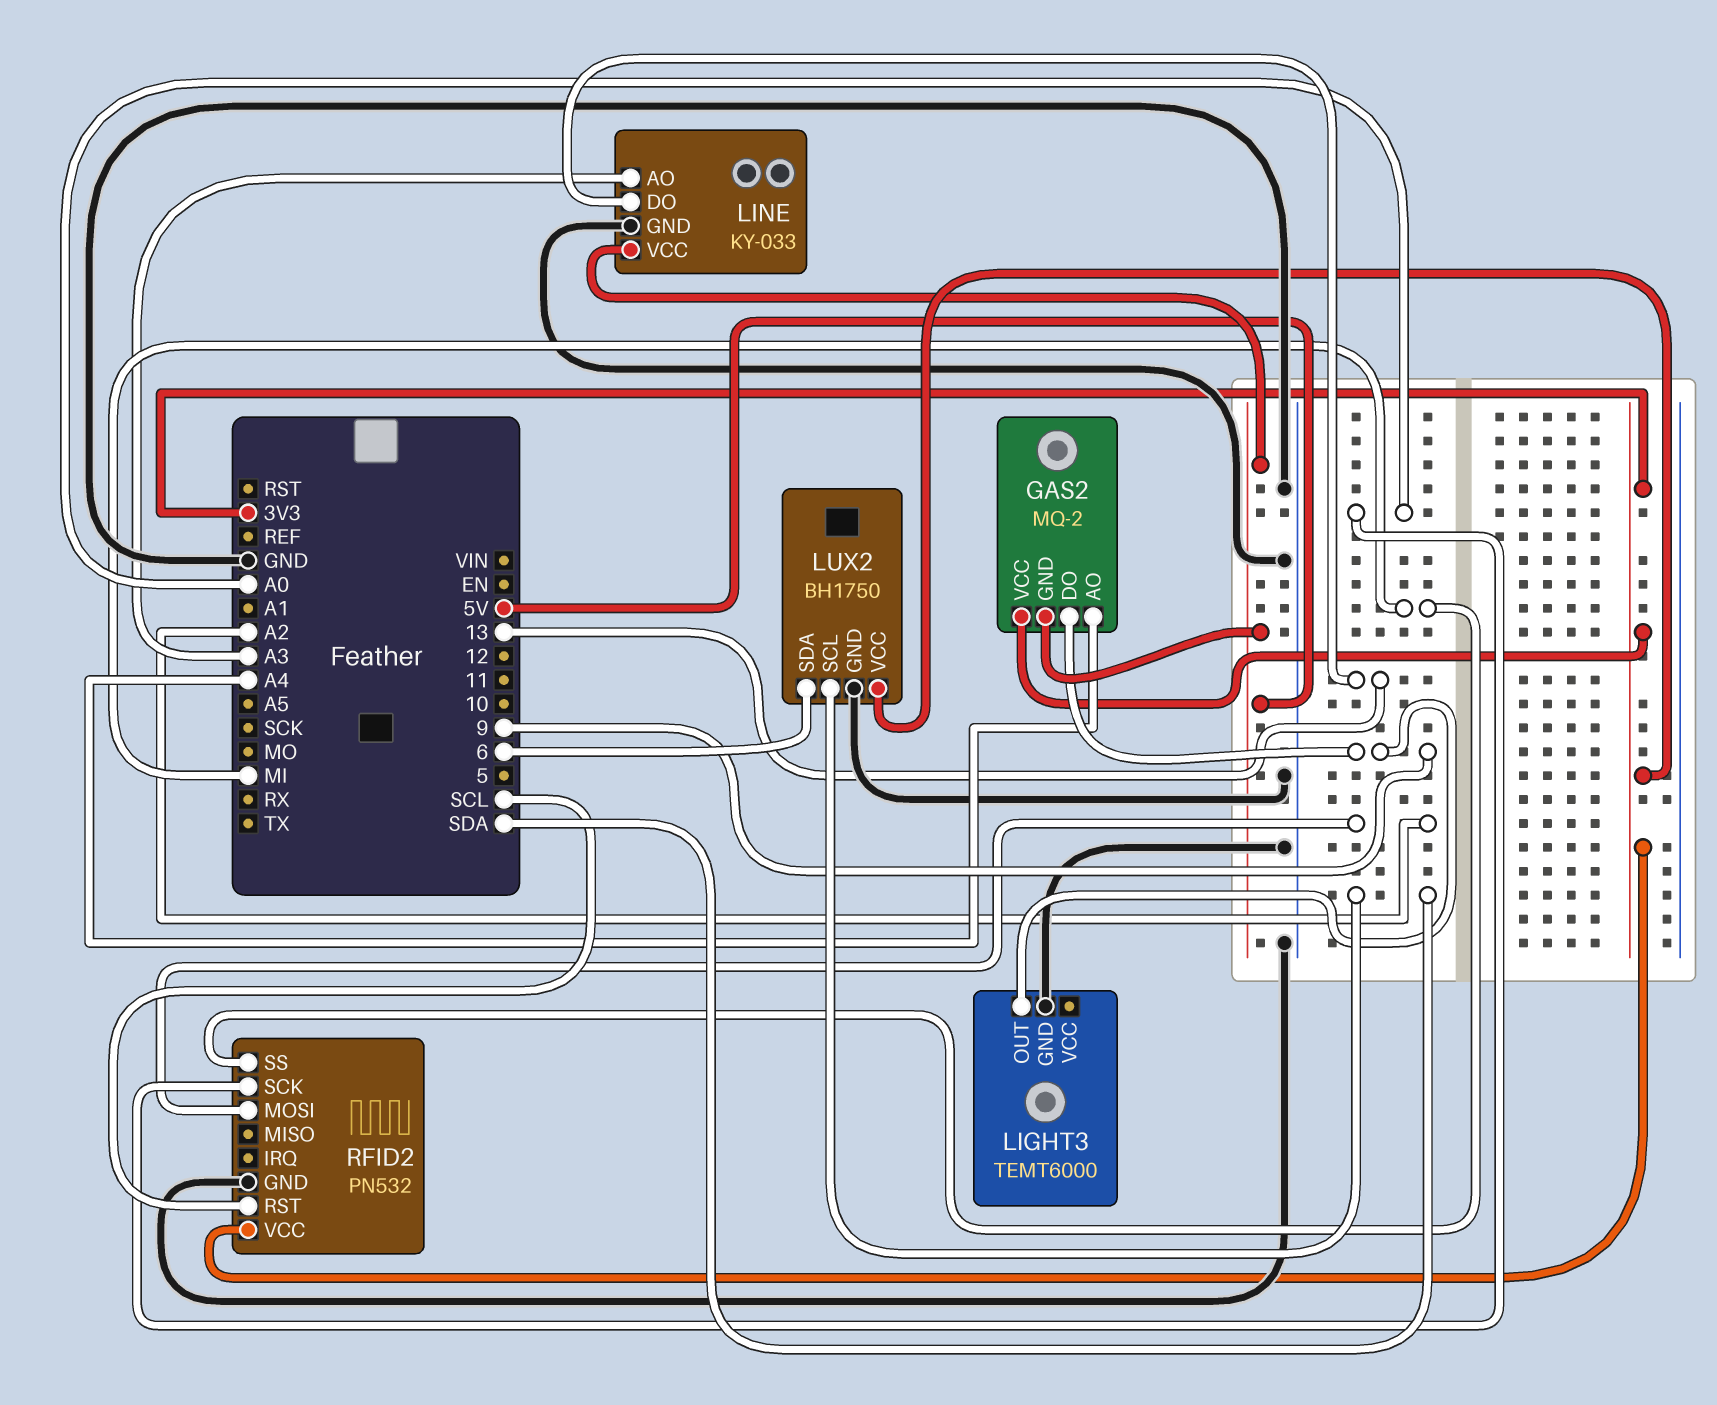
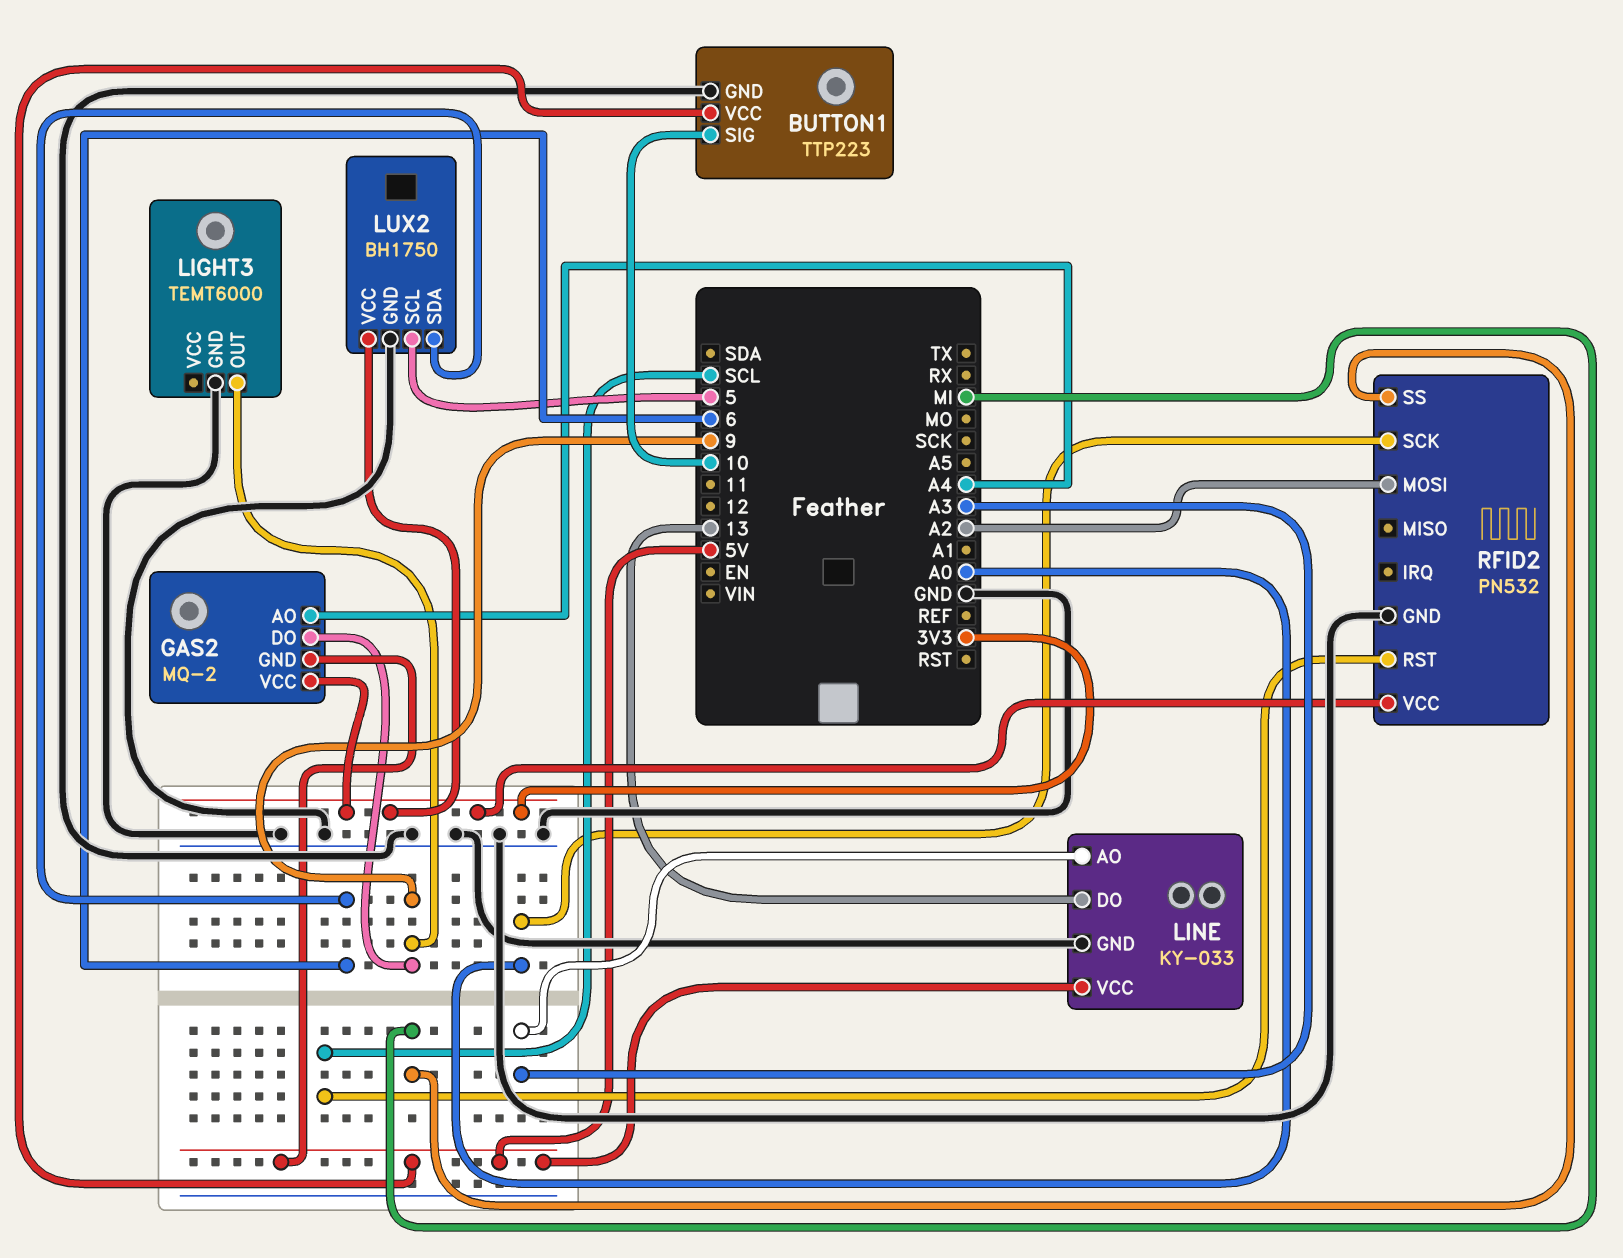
BUTTON1: none -> TTP223
BUTTON1 pin GND: none -> GND
BUTTON1 pin SIG: none -> 10
BUTTON1 pin VCC: none -> 5V
LUX2 pin SCL: SDA -> 5

